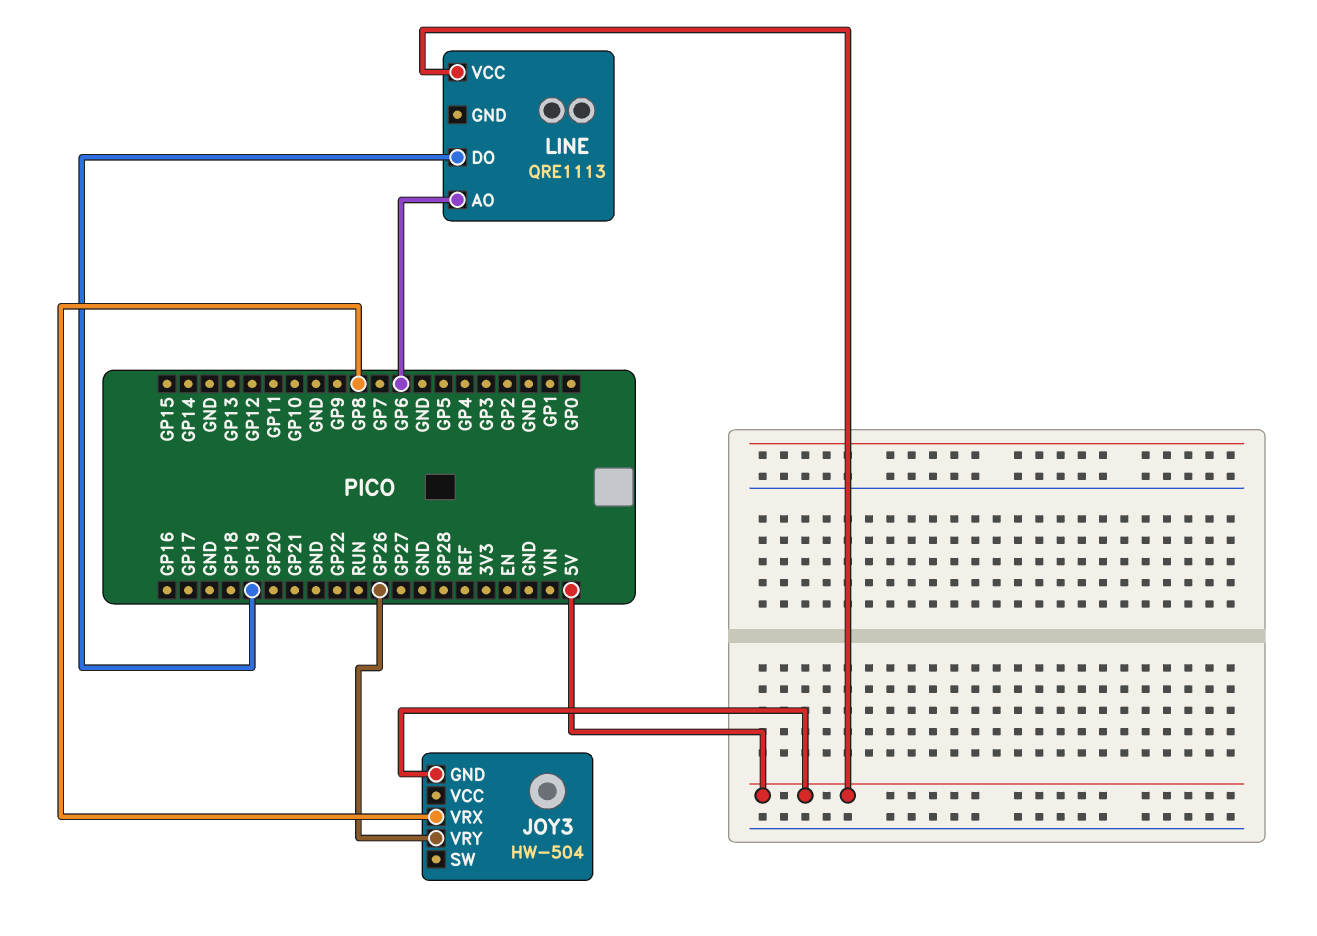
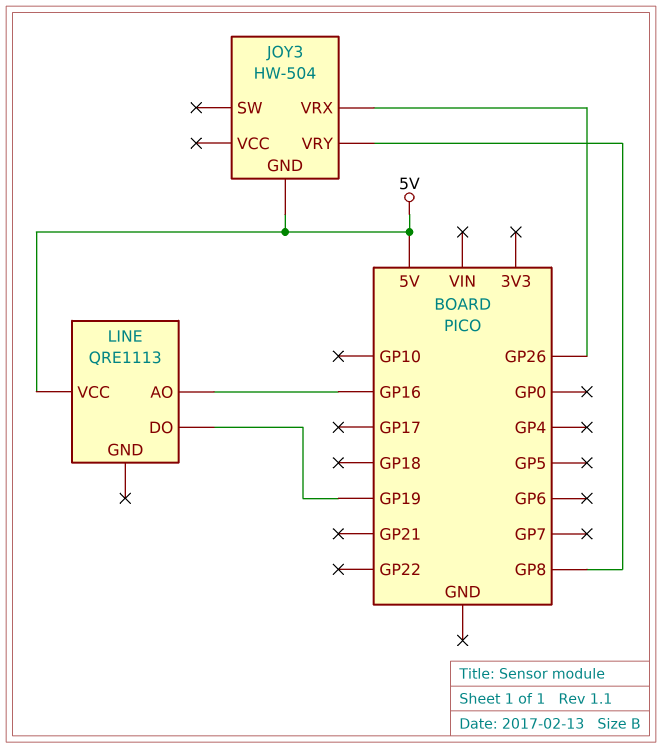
JOY3 pin VRX: GP8 -> GP26
JOY3 pin VRY: GP26 -> GP8
LINE pin AO: GP6 -> GP16

